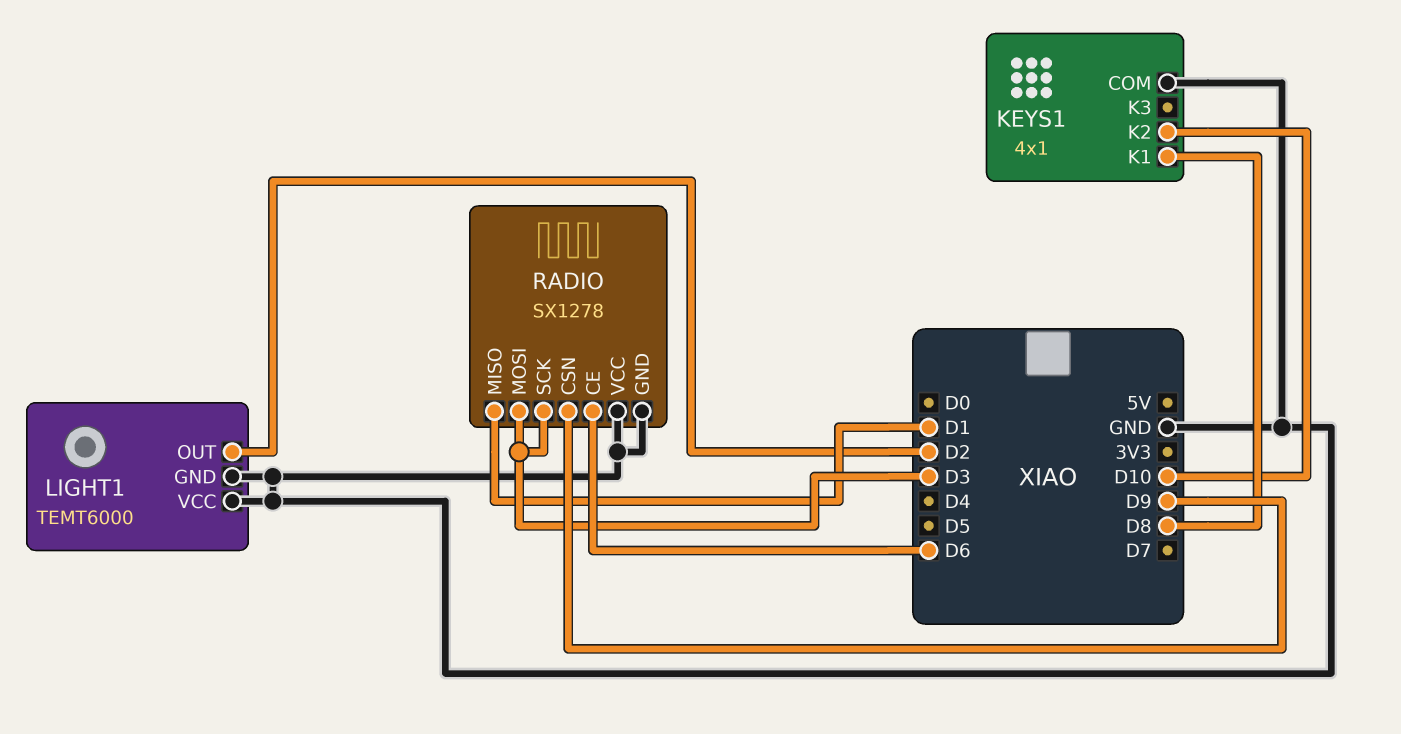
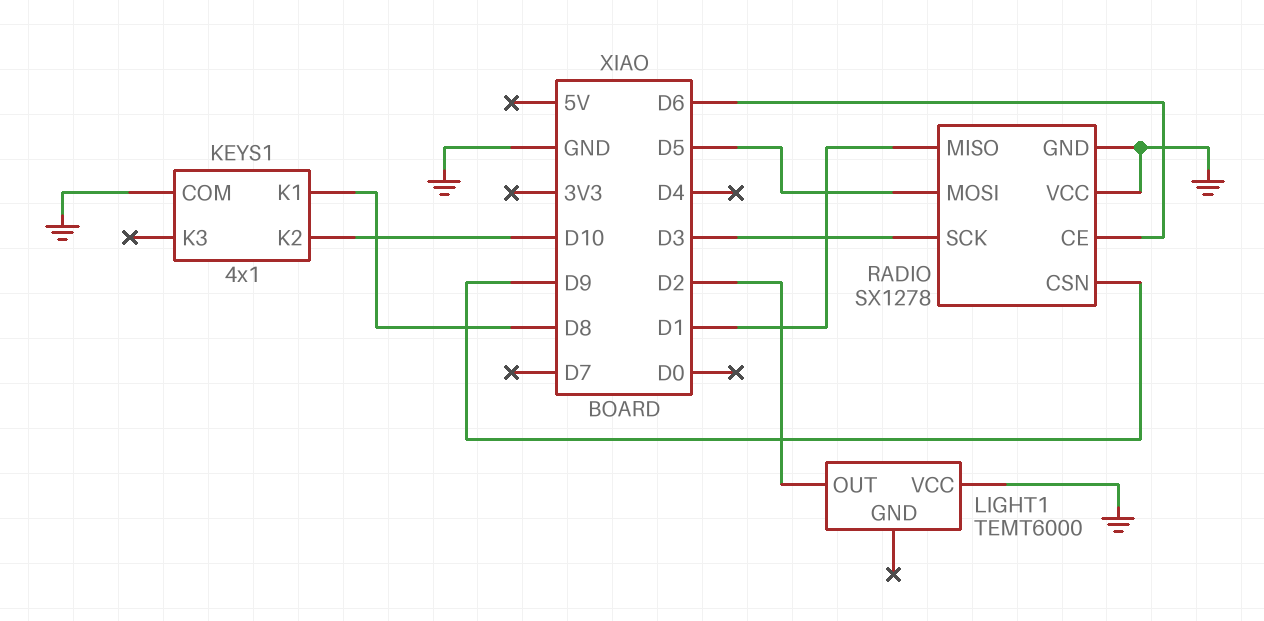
LIGHT1 pin GND: GND -> none
RADIO pin MOSI: D3 -> D5

